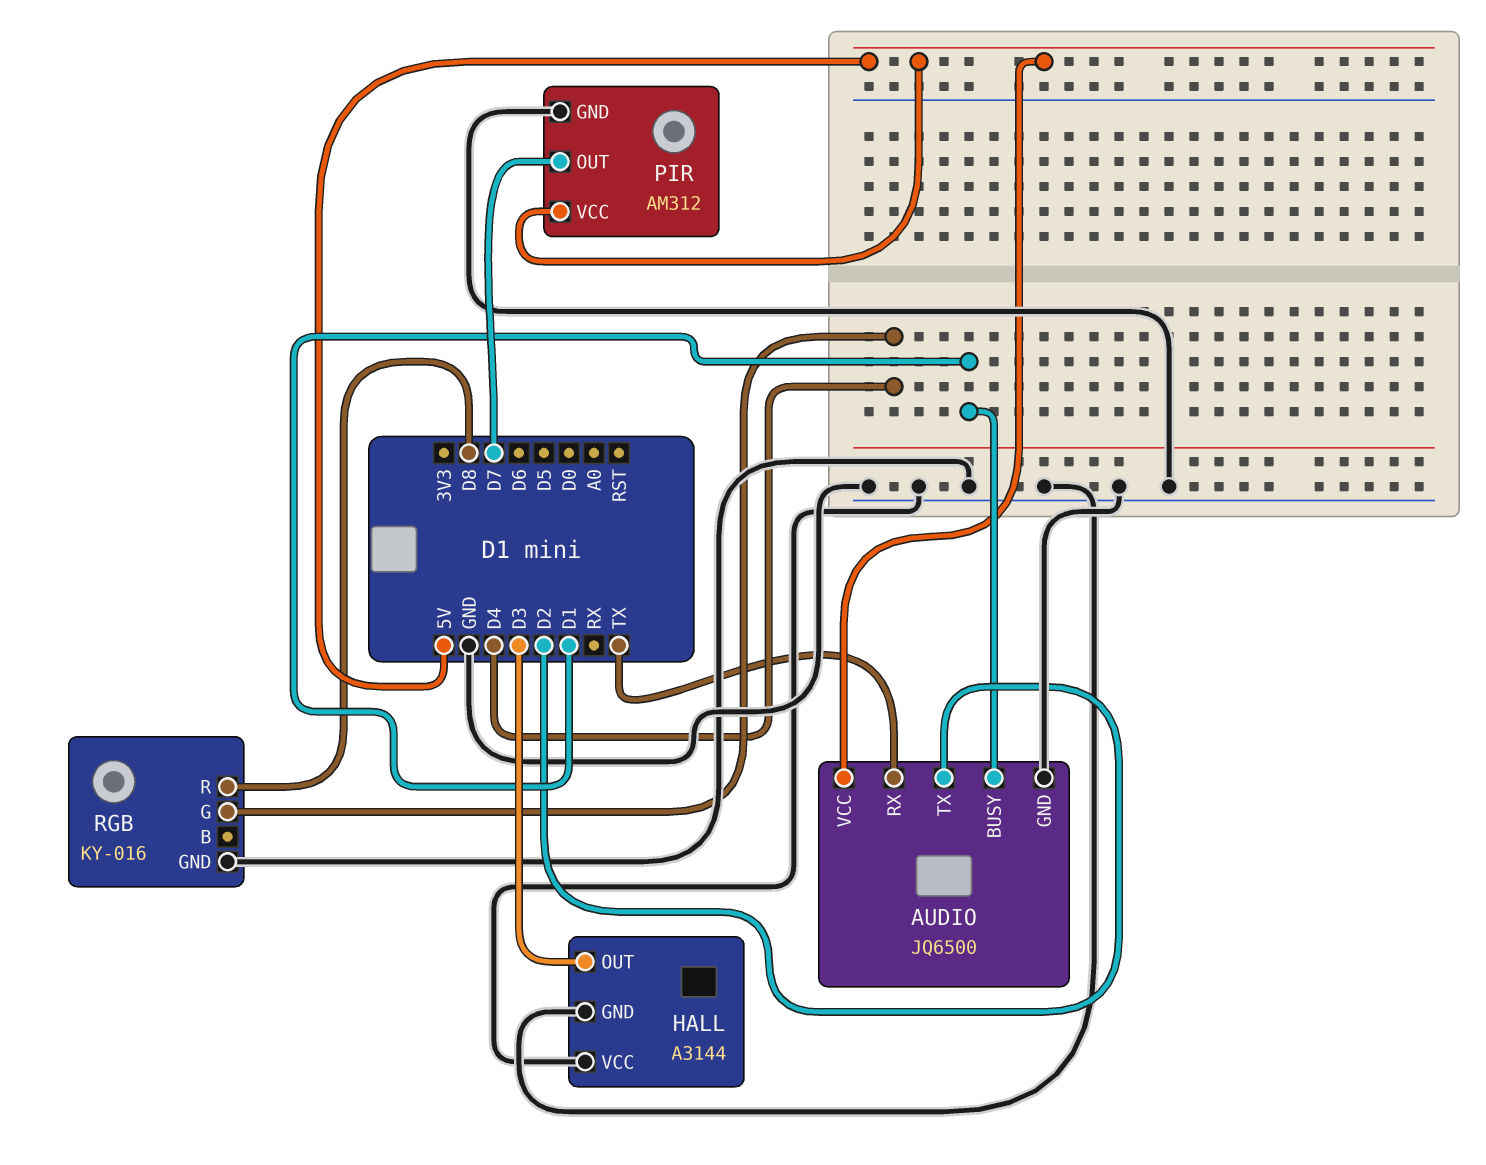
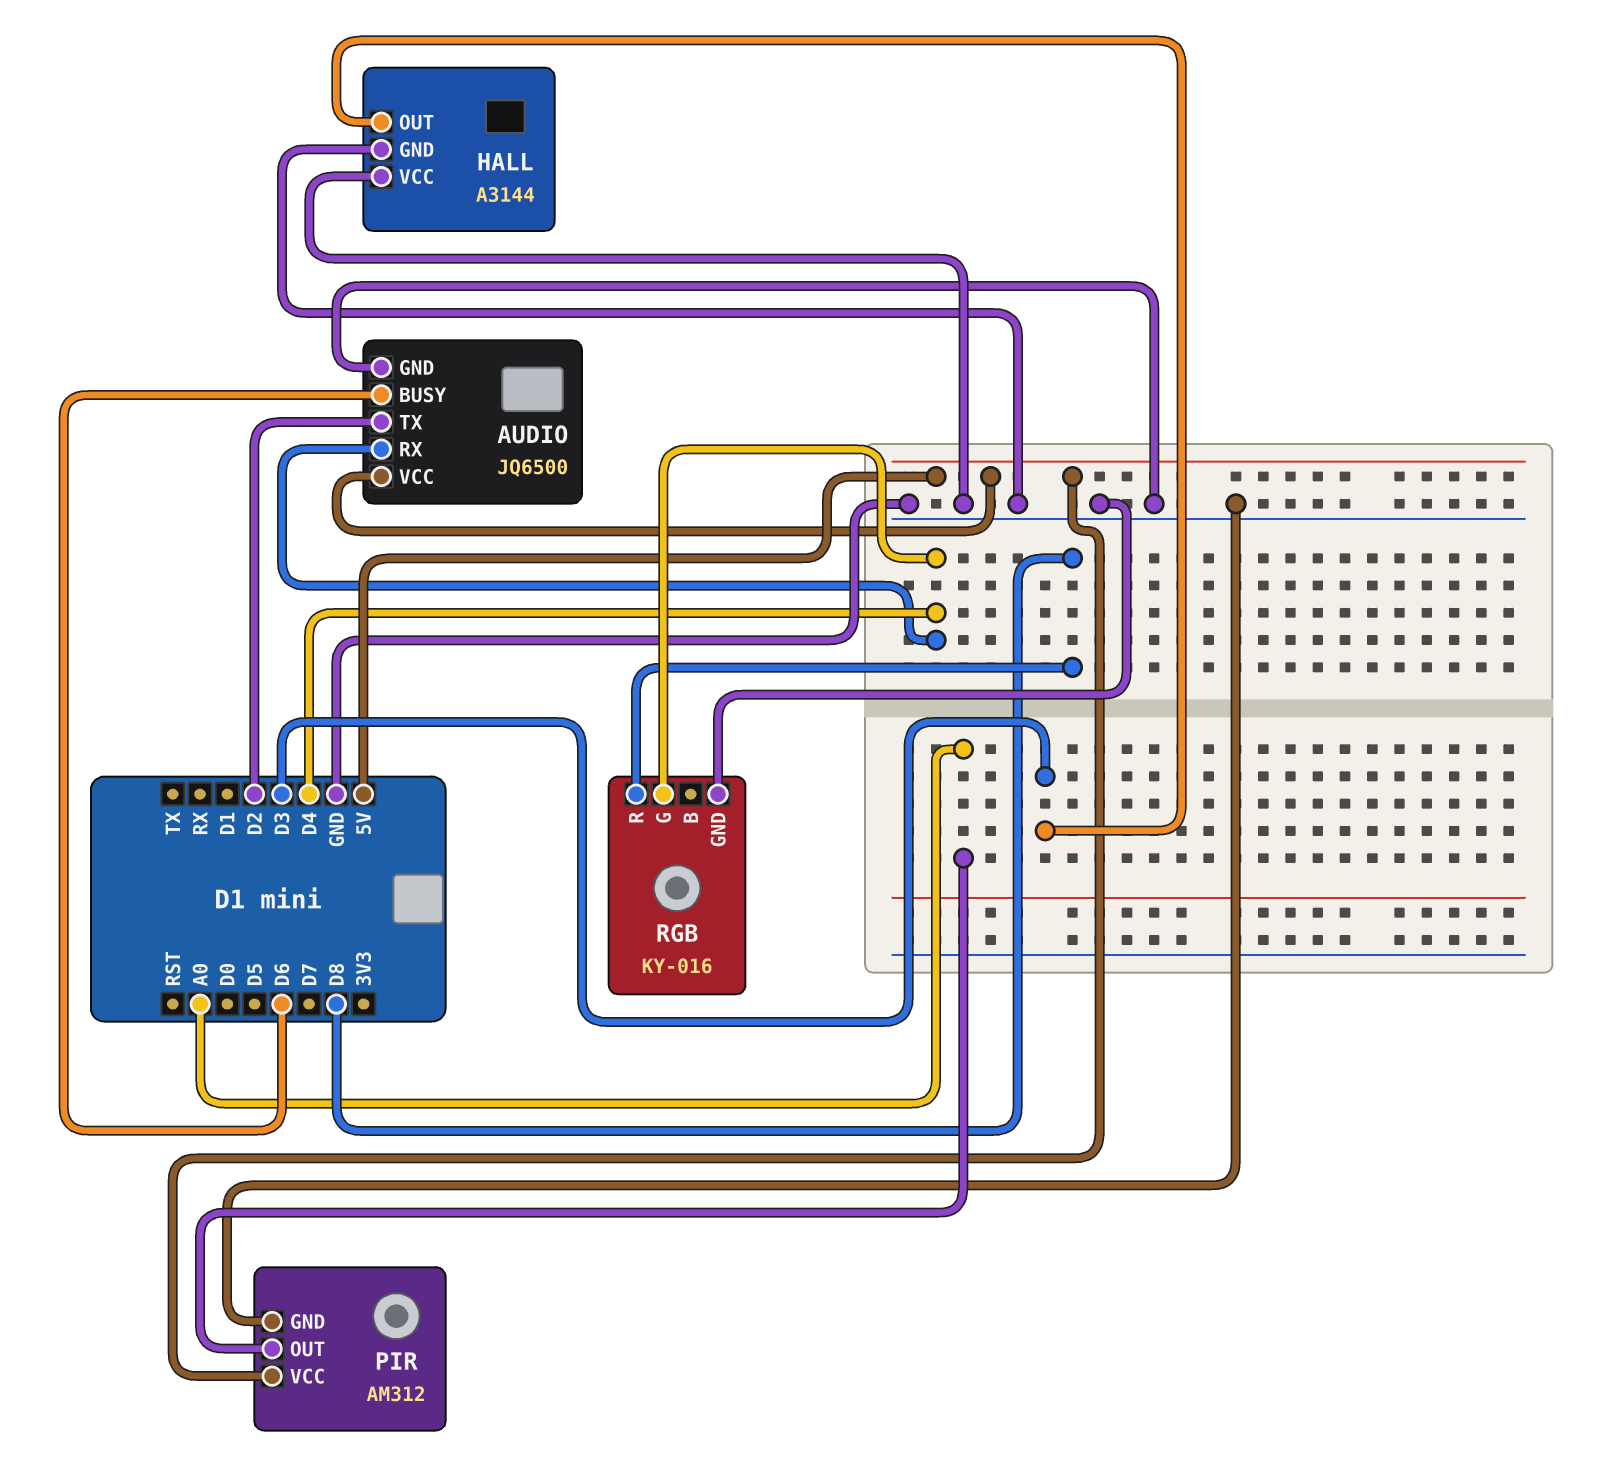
AUDIO pin BUSY: D1 -> D6
AUDIO pin RX: TX -> D4
PIR pin OUT: D7 -> A0

